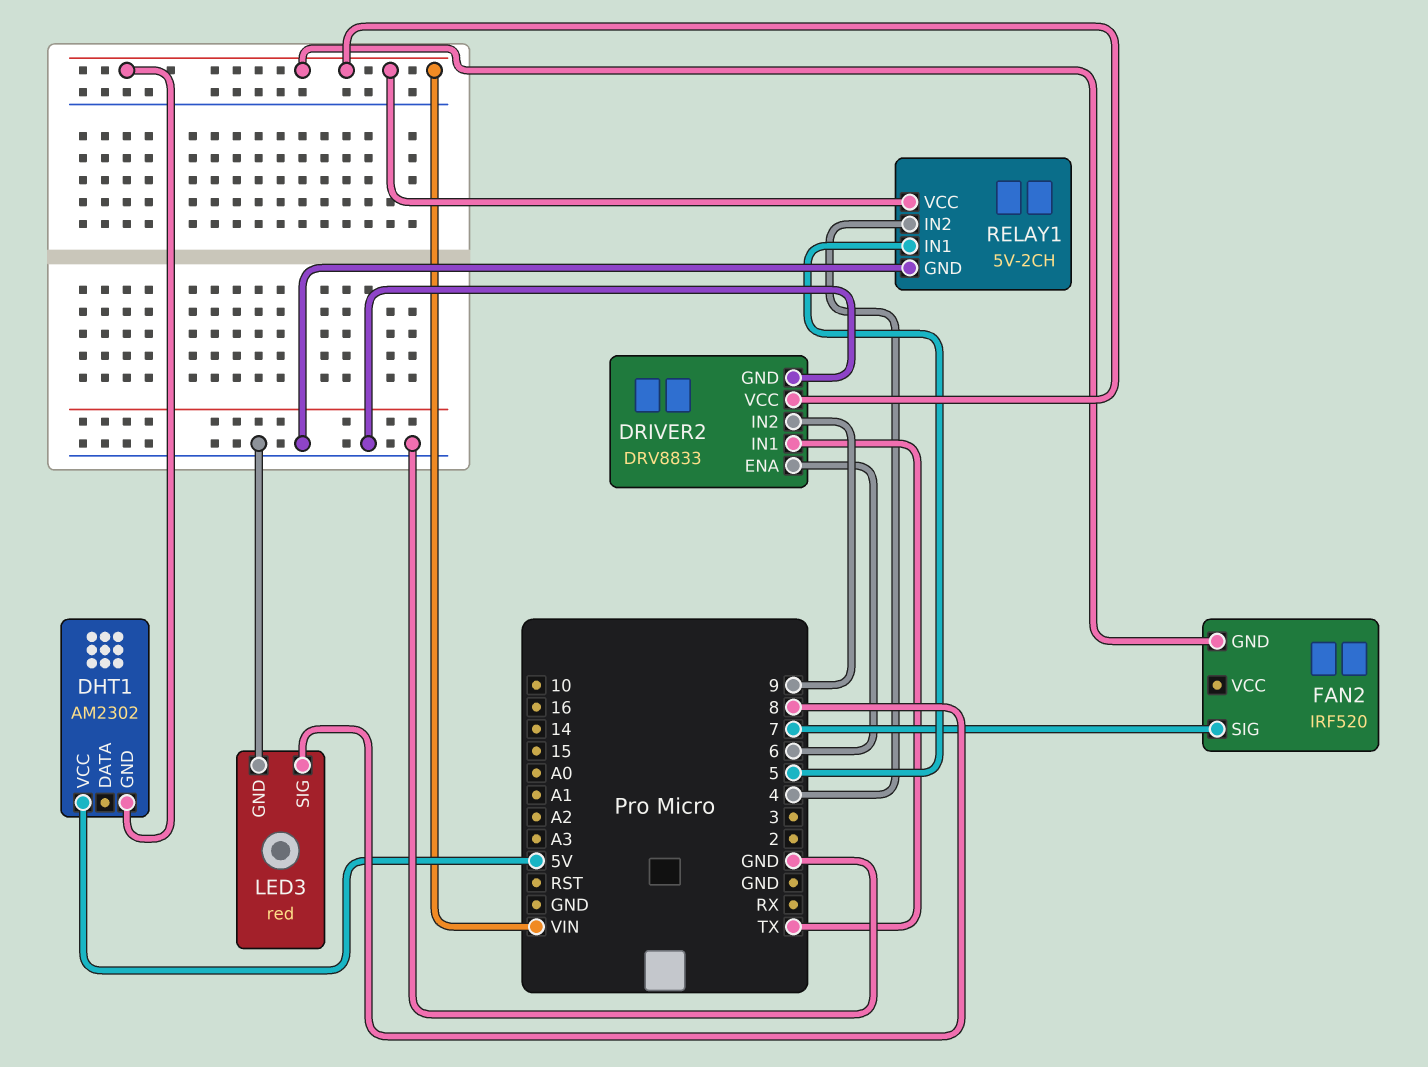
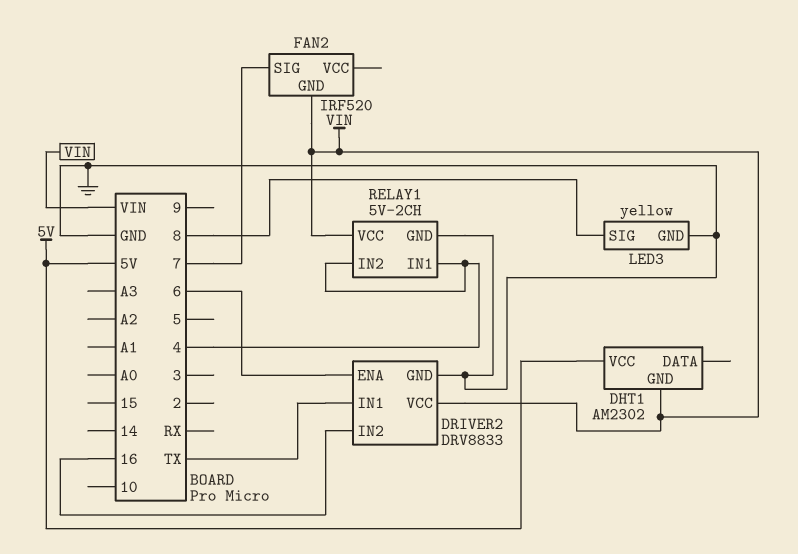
DRIVER2 pin IN2: 9 -> 16
LED3: red -> yellow
RELAY1 pin IN1: 5 -> 4

